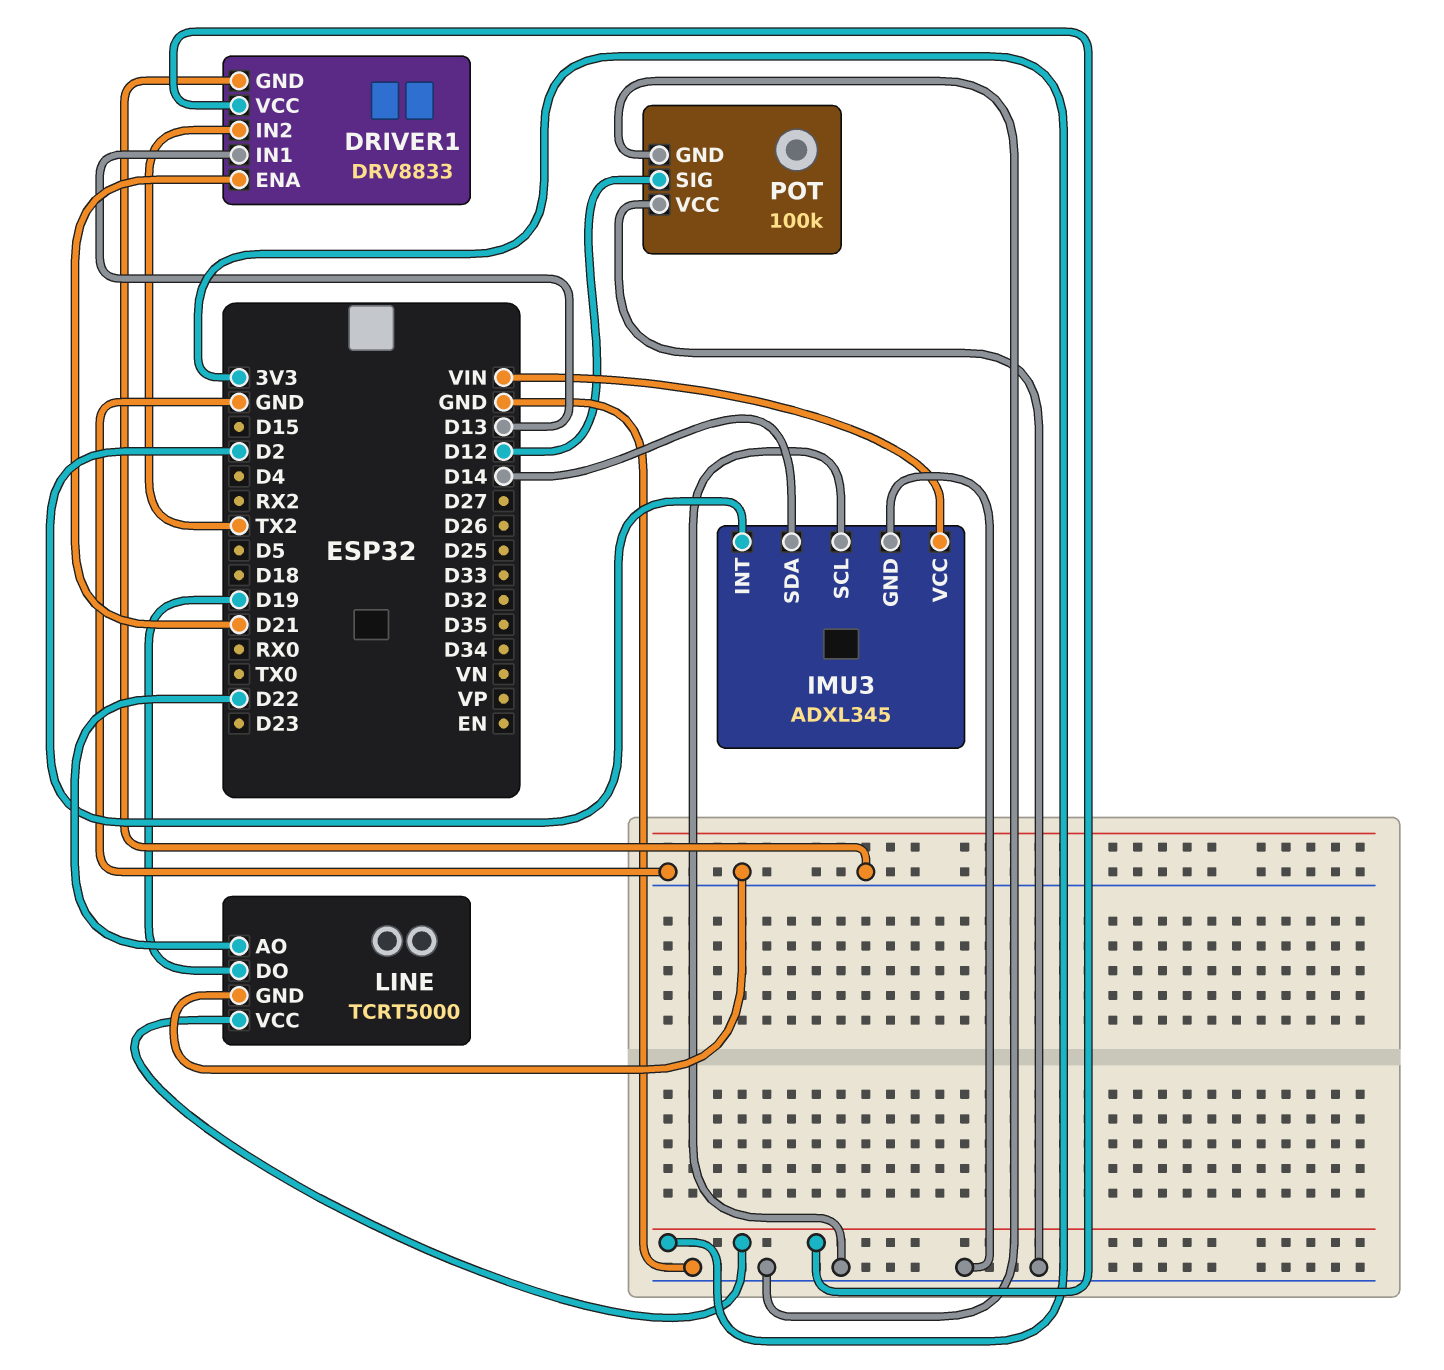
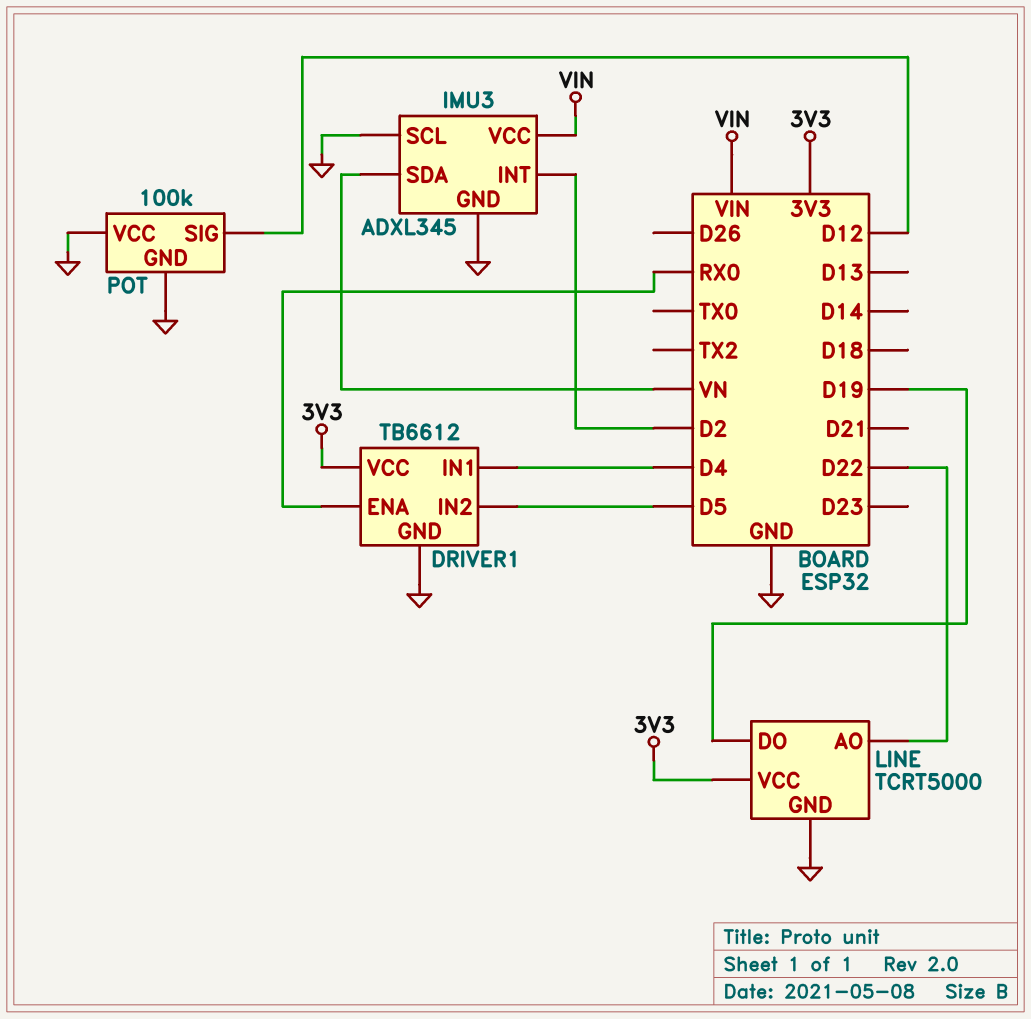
DRIVER1: DRV8833 -> TB6612
DRIVER1 pin ENA: D21 -> RX0
DRIVER1 pin IN1: D13 -> D4
DRIVER1 pin IN2: TX2 -> D5
IMU3 pin SDA: D14 -> VN

